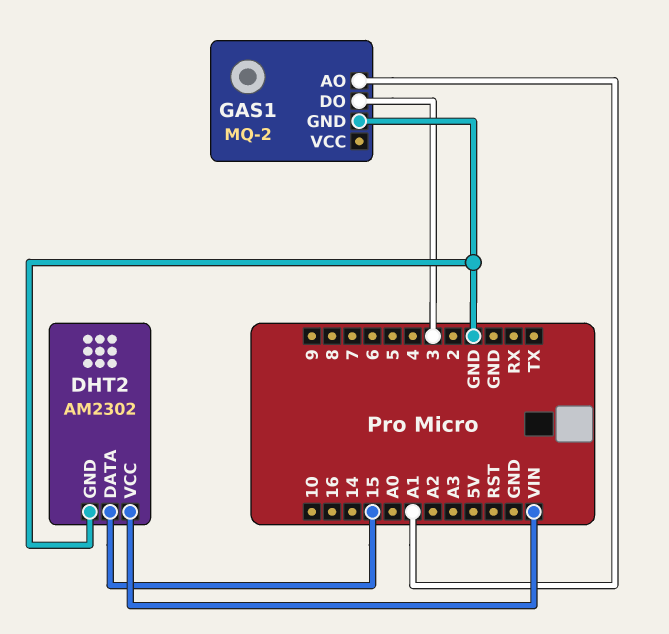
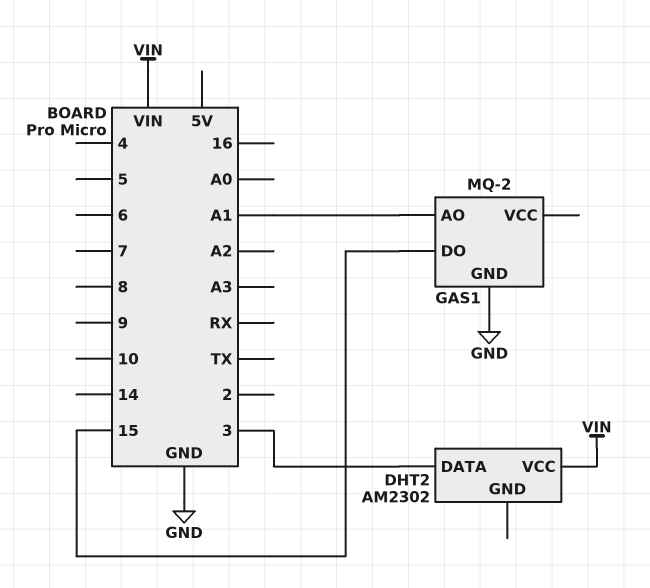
DHT2 pin DATA: 15 -> 3
DHT2 pin GND: GND -> none
GAS1 pin DO: 3 -> 15

